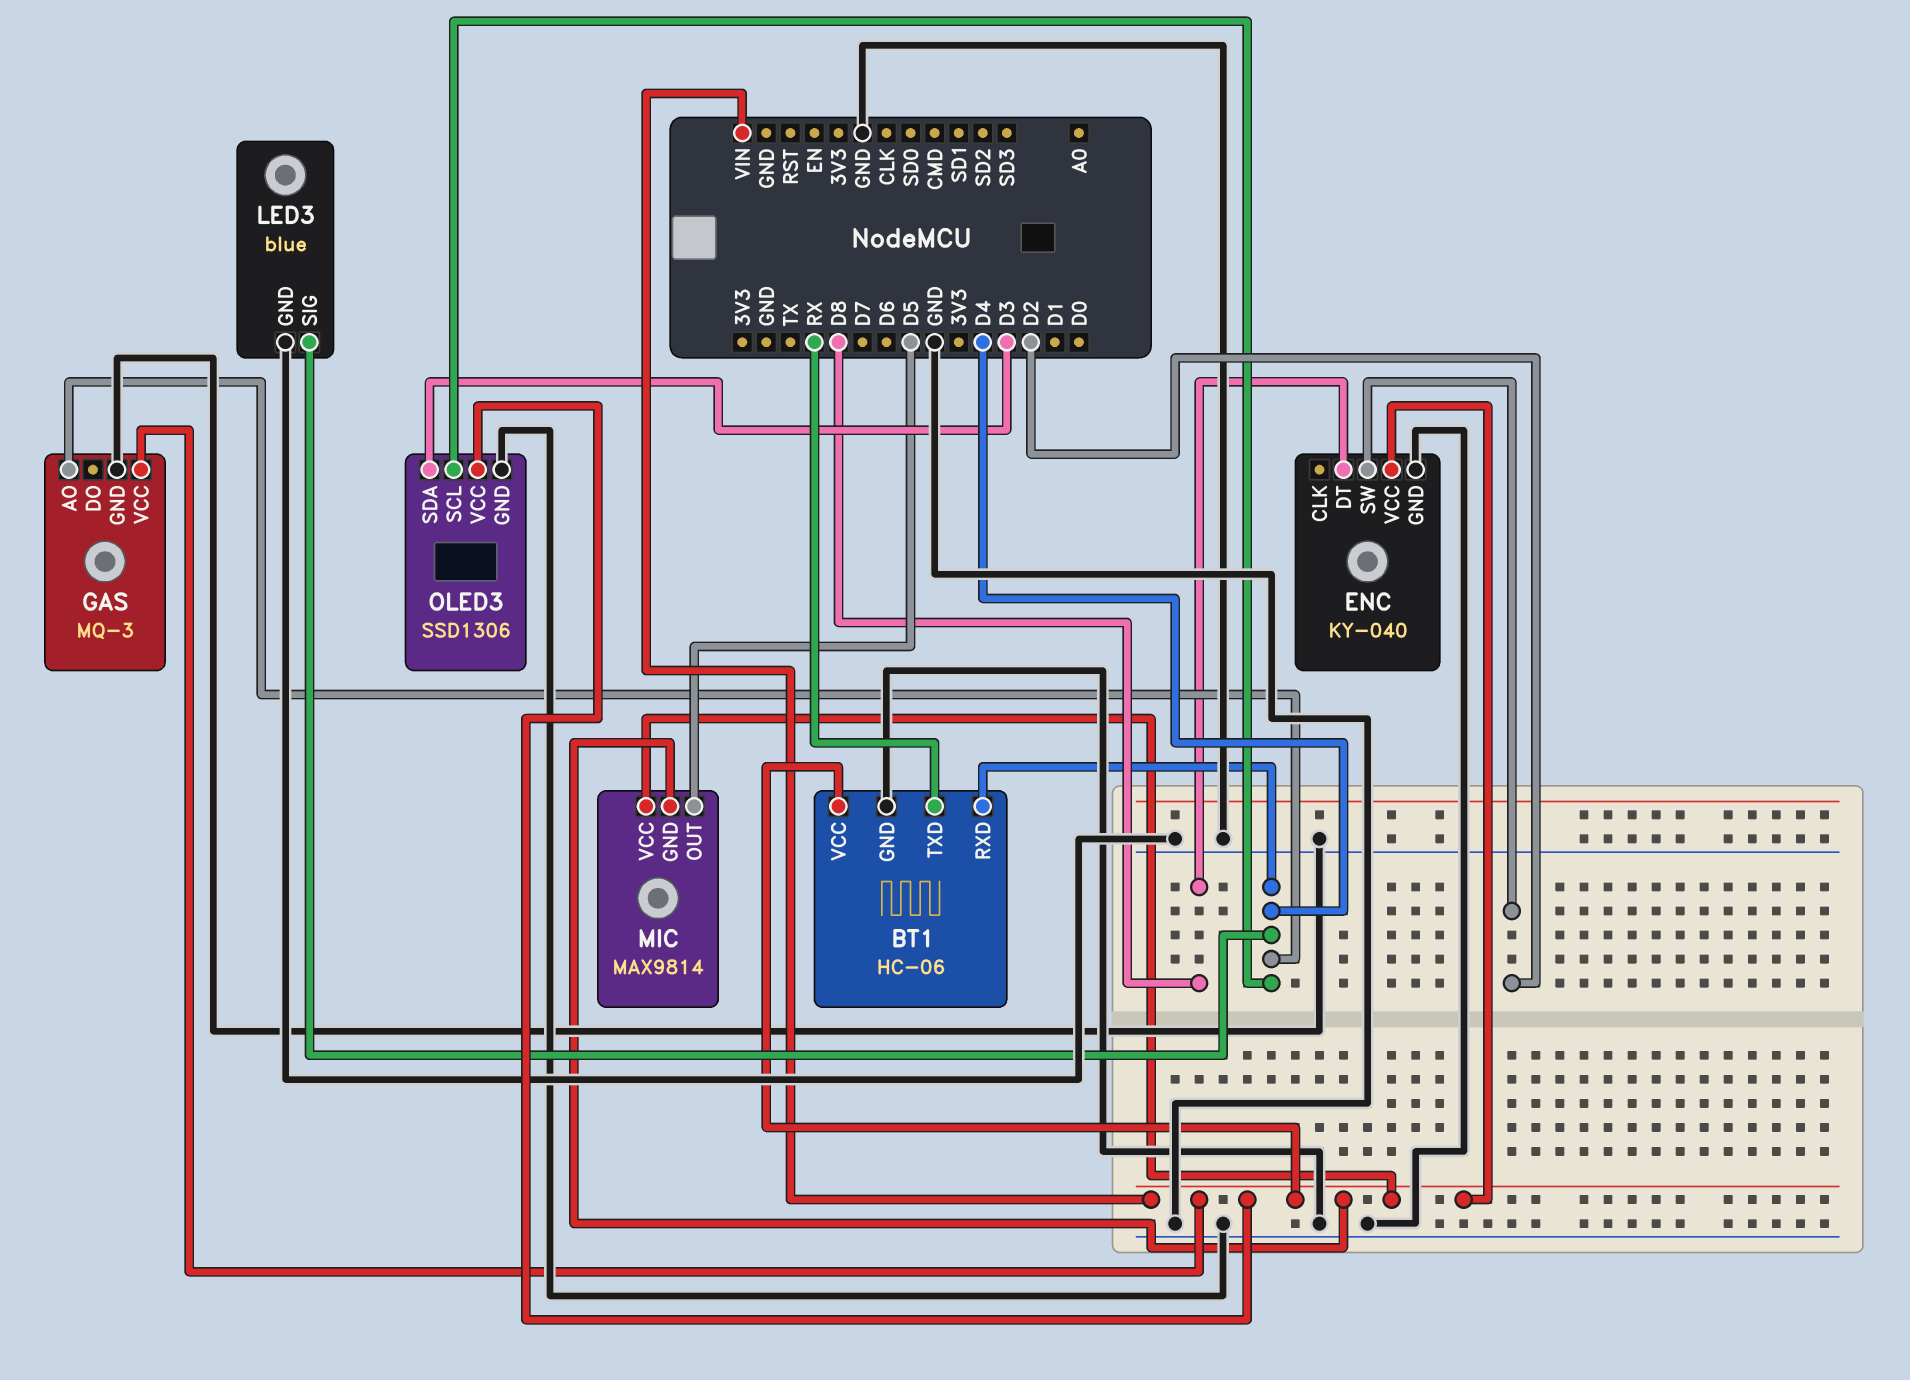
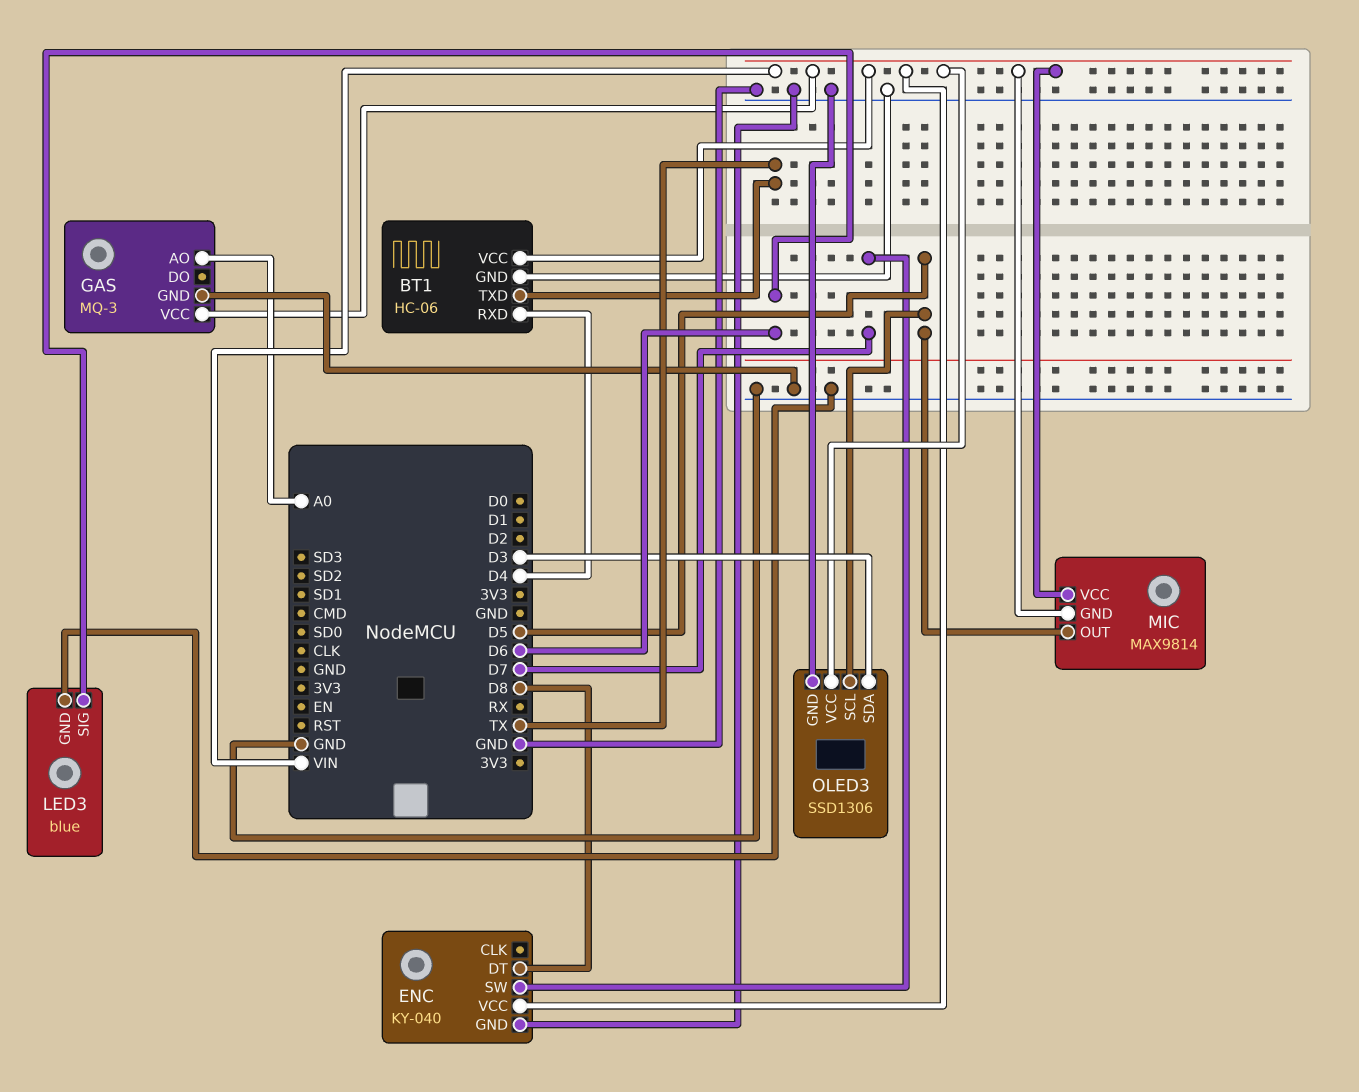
BT1 pin TXD: RX -> TX
ENC pin SW: D2 -> D7
GAS pin AO: D4 -> A0
LED3 pin SIG: D4 -> D6
OLED3 pin SCL: D4 -> D5

